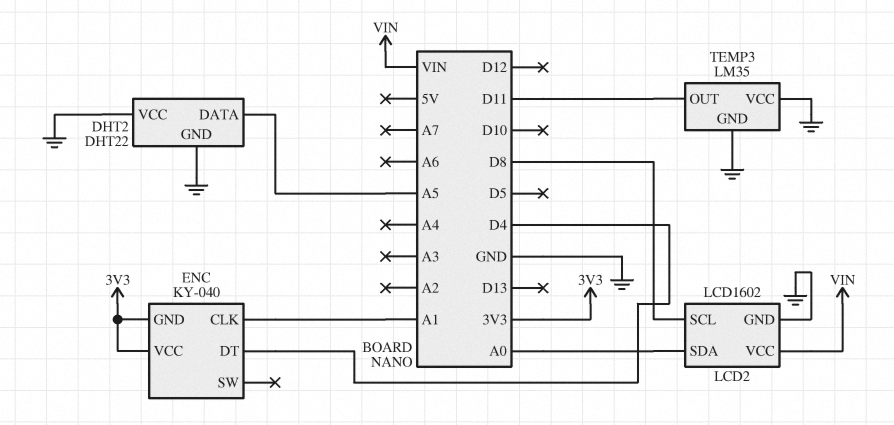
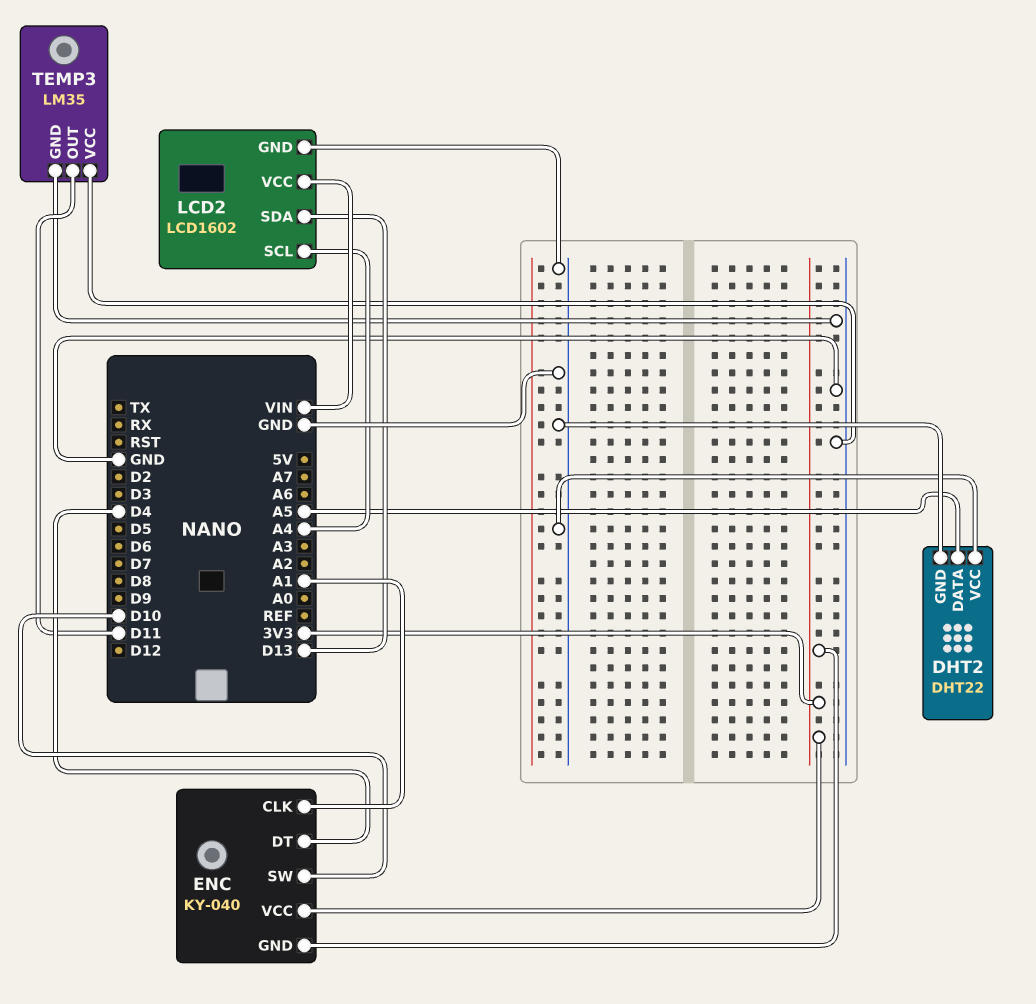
ENC pin SW: none -> D10
LCD2 pin SCL: D8 -> A4
LCD2 pin SDA: A0 -> D13

